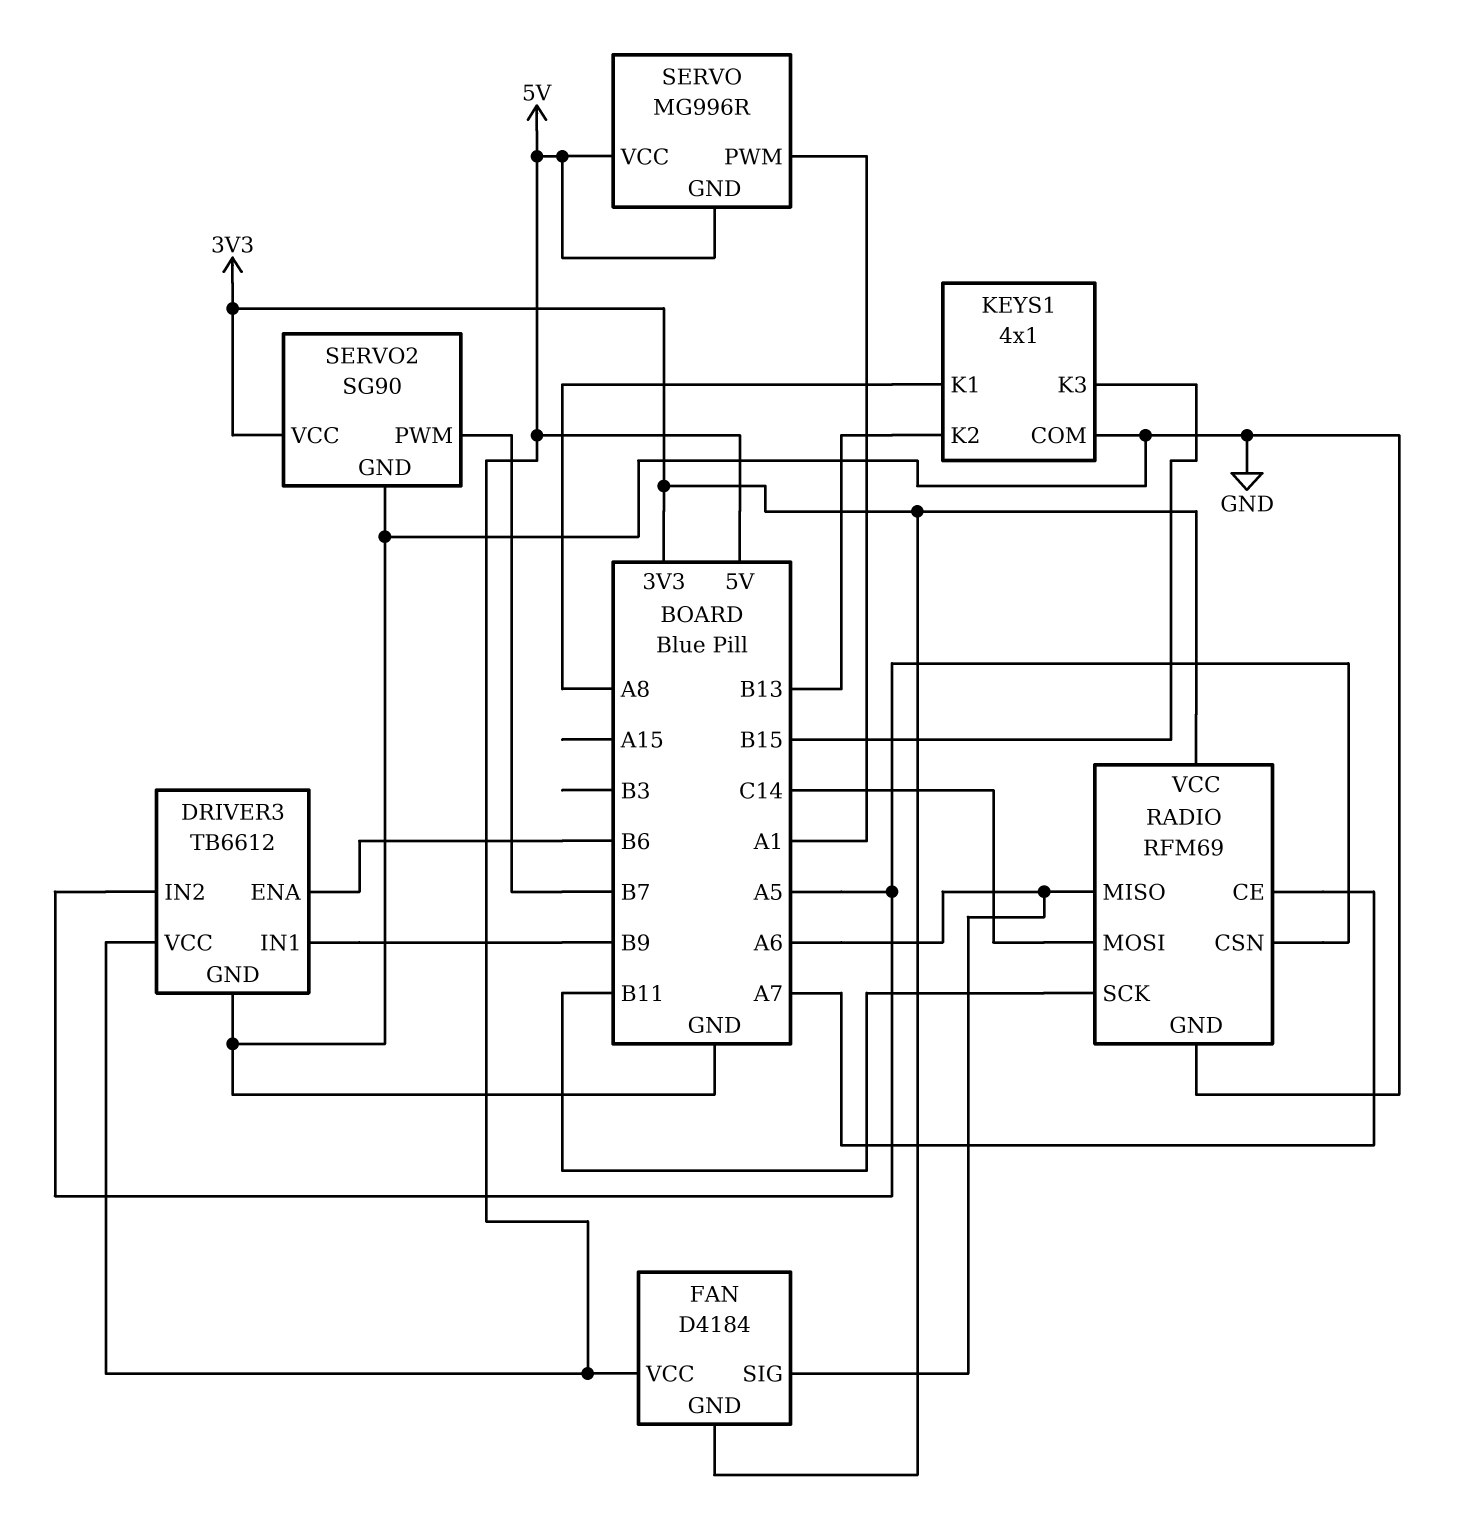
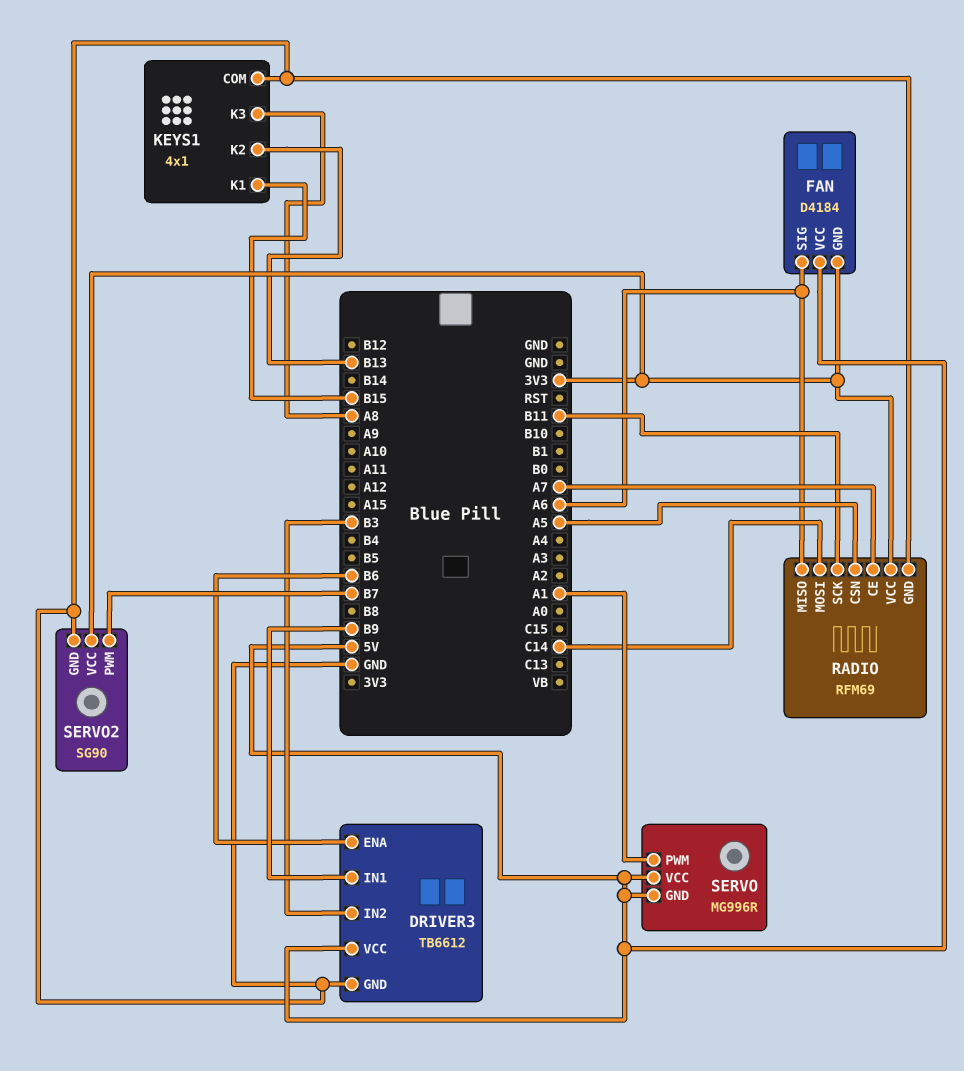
DRIVER3 pin IN2: A5 -> B3
KEYS1 pin K1: A8 -> B15
KEYS1 pin K3: B15 -> A8

